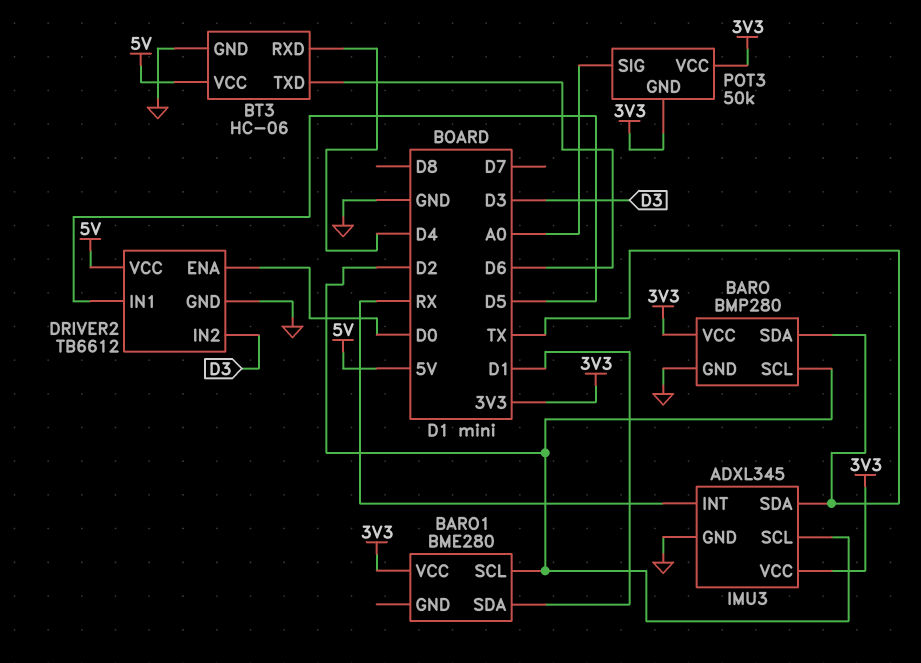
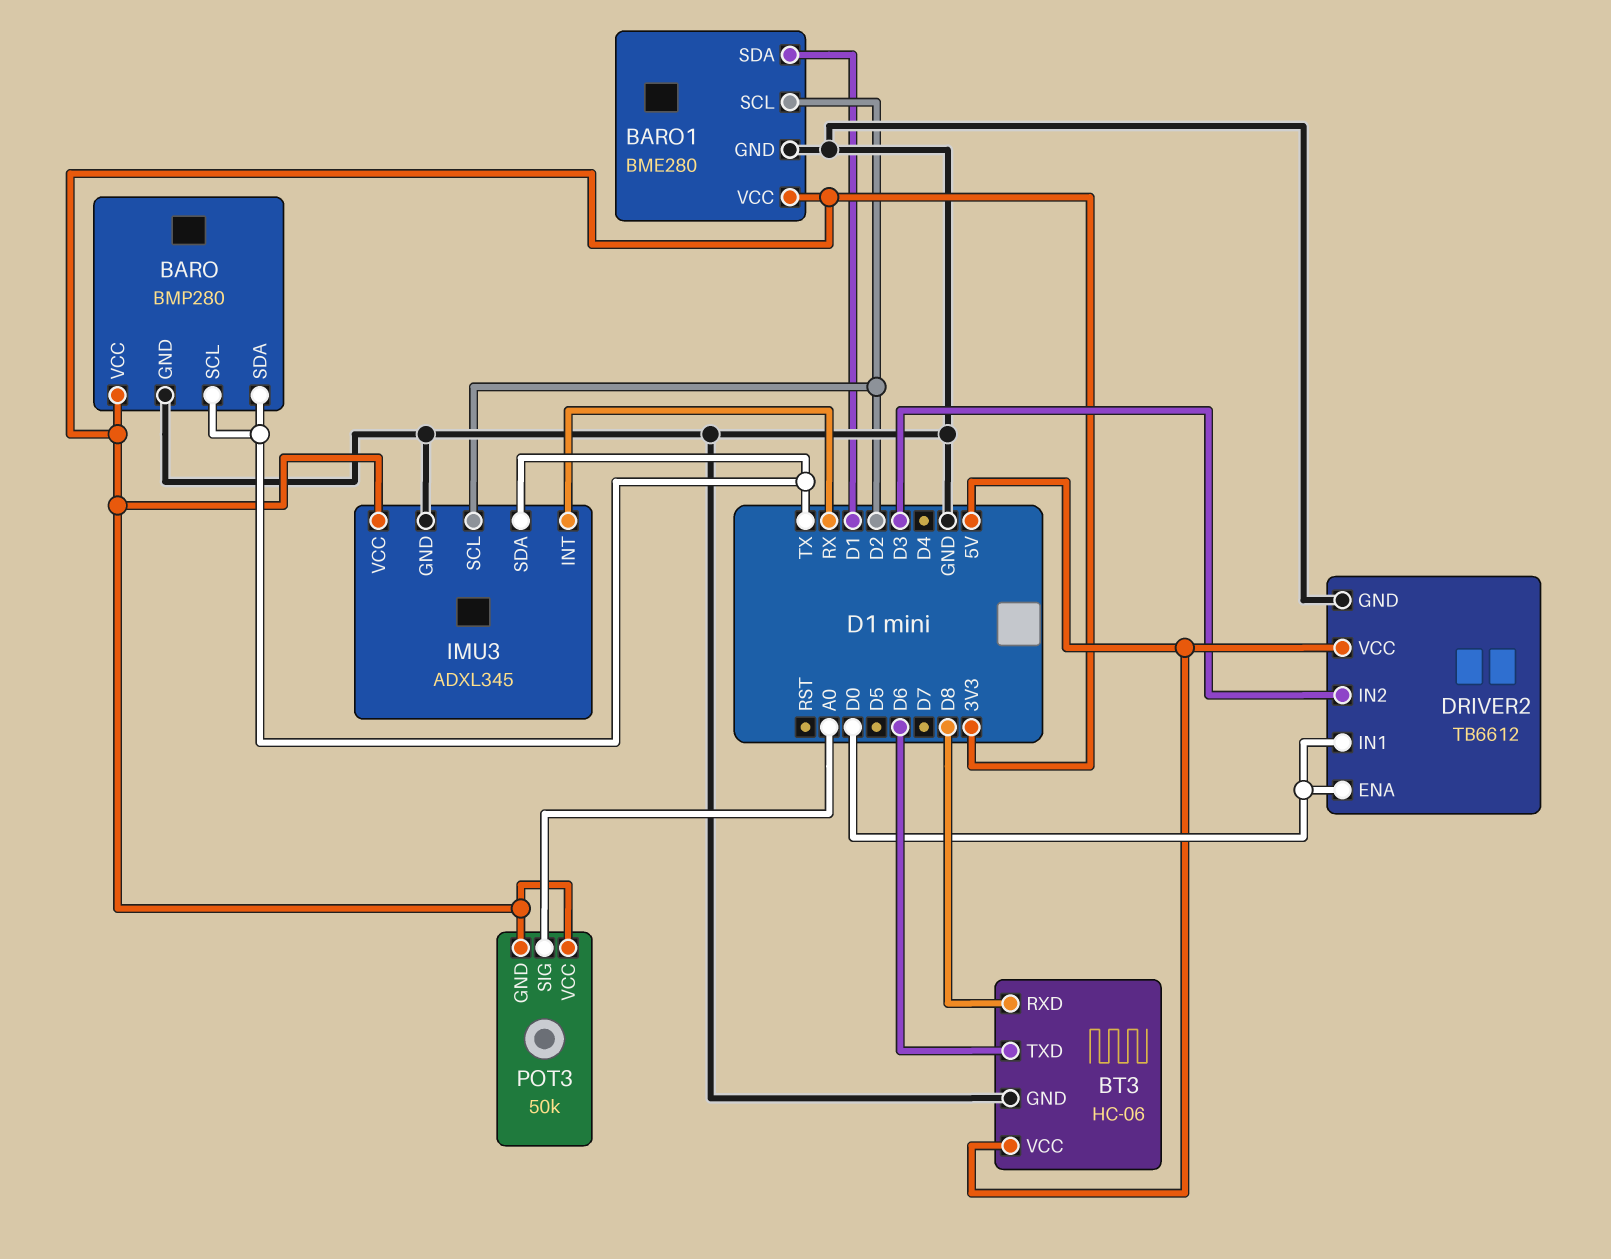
BARO pin SCL: D2 -> TX
BARO1 pin GND: none -> GND
BT3 pin RXD: D4 -> D8
DRIVER2 pin IN1: D5 -> D0

